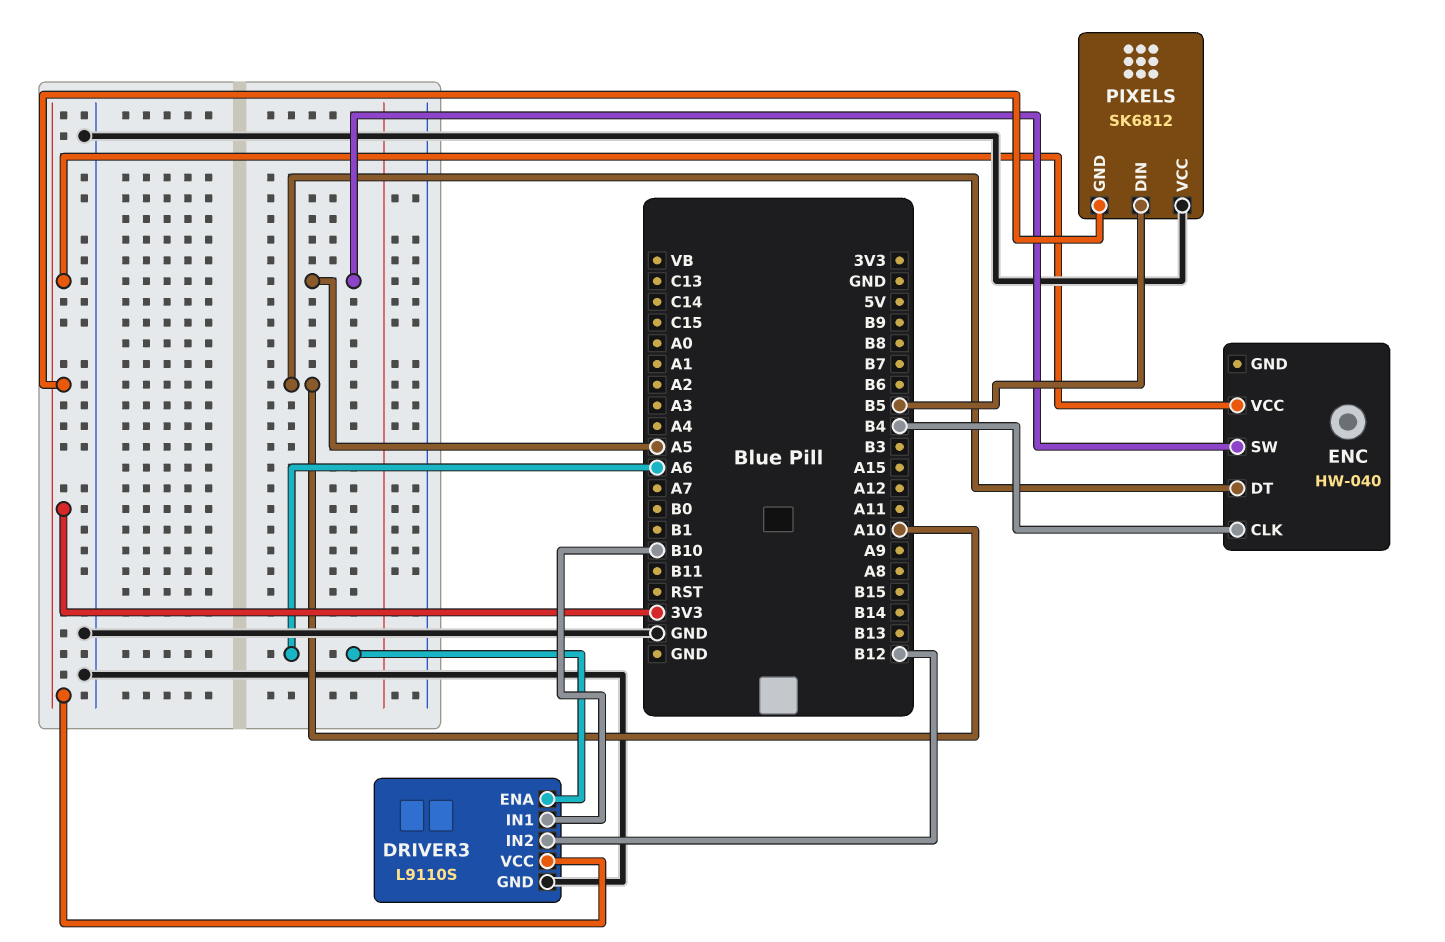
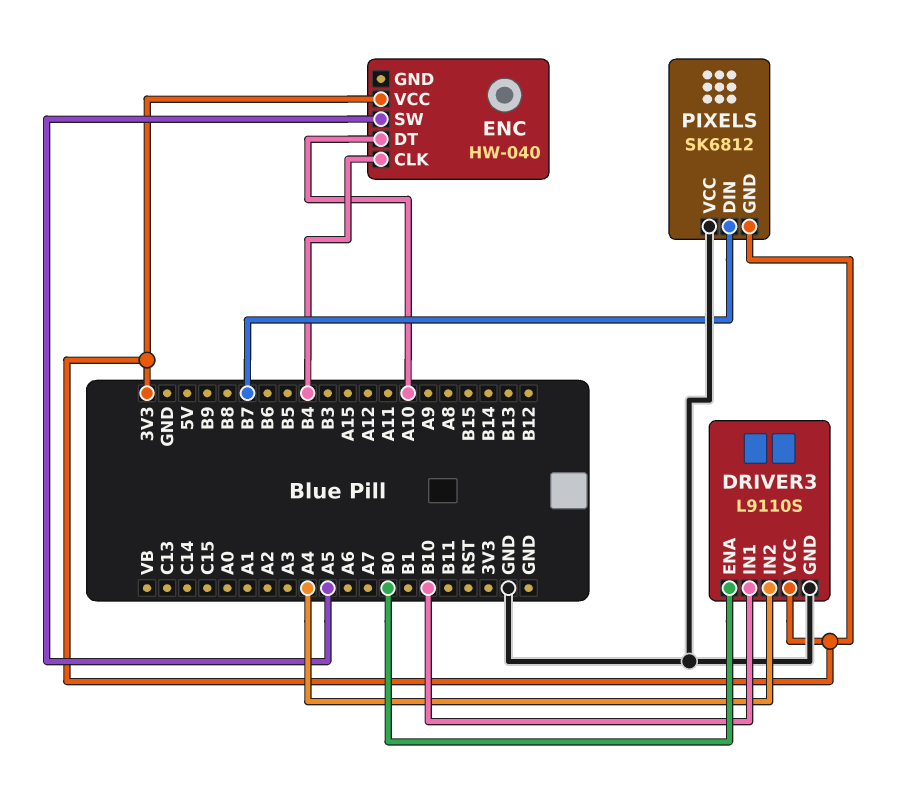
DRIVER3 pin ENA: A6 -> B0
DRIVER3 pin IN2: B12 -> A4
PIXELS pin DIN: B5 -> B7

